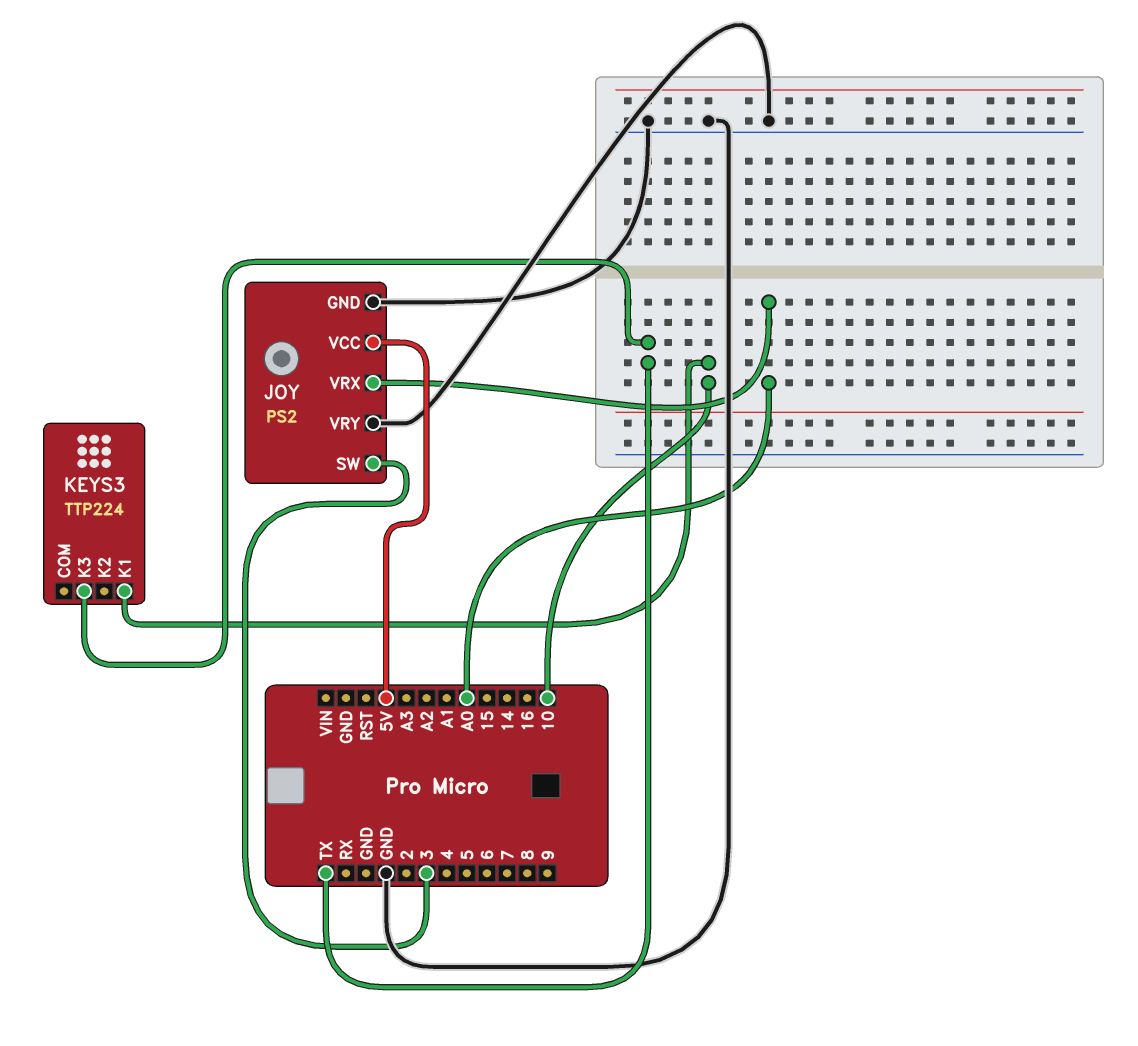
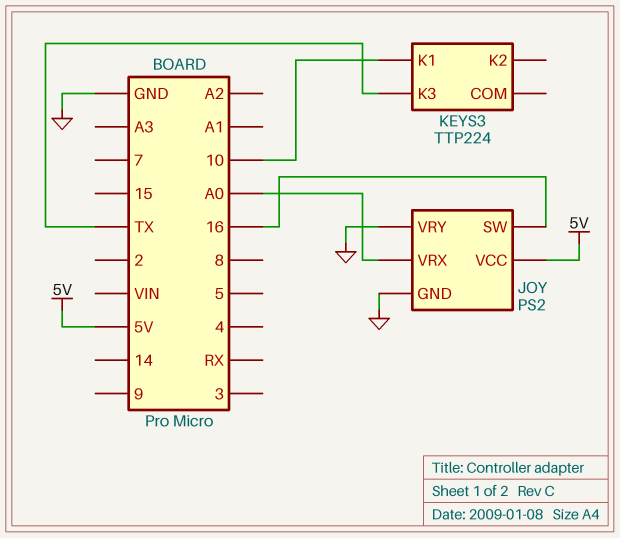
JOY pin SW: 3 -> 16

